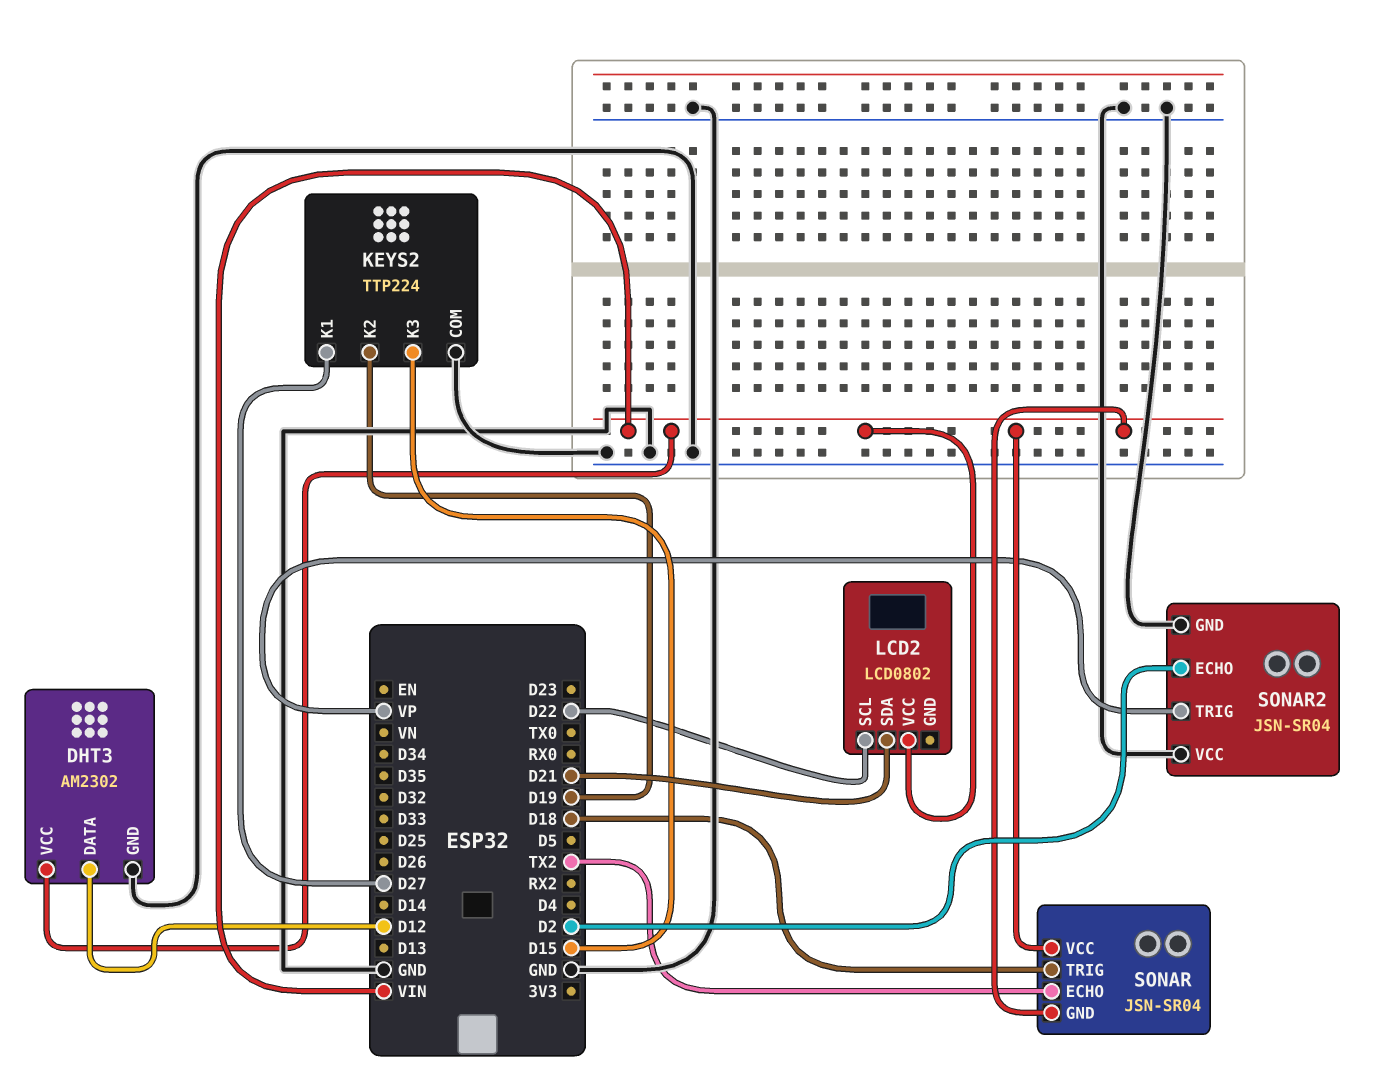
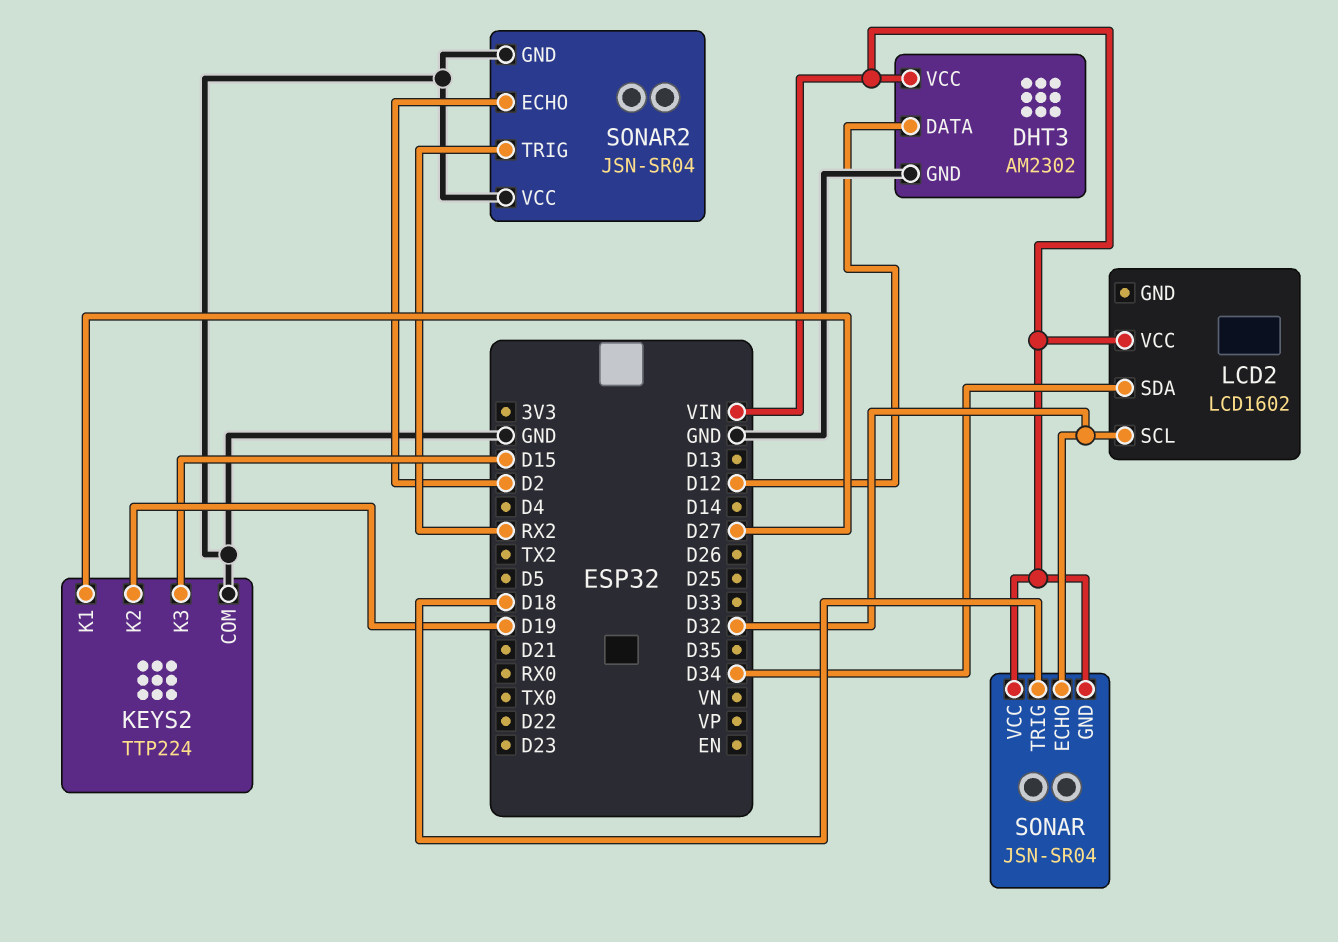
LCD2: LCD0802 -> LCD1602
LCD2 pin SCL: D22 -> D32
LCD2 pin SDA: D21 -> D34
SONAR pin ECHO: TX2 -> D32
SONAR2 pin TRIG: VP -> RX2

